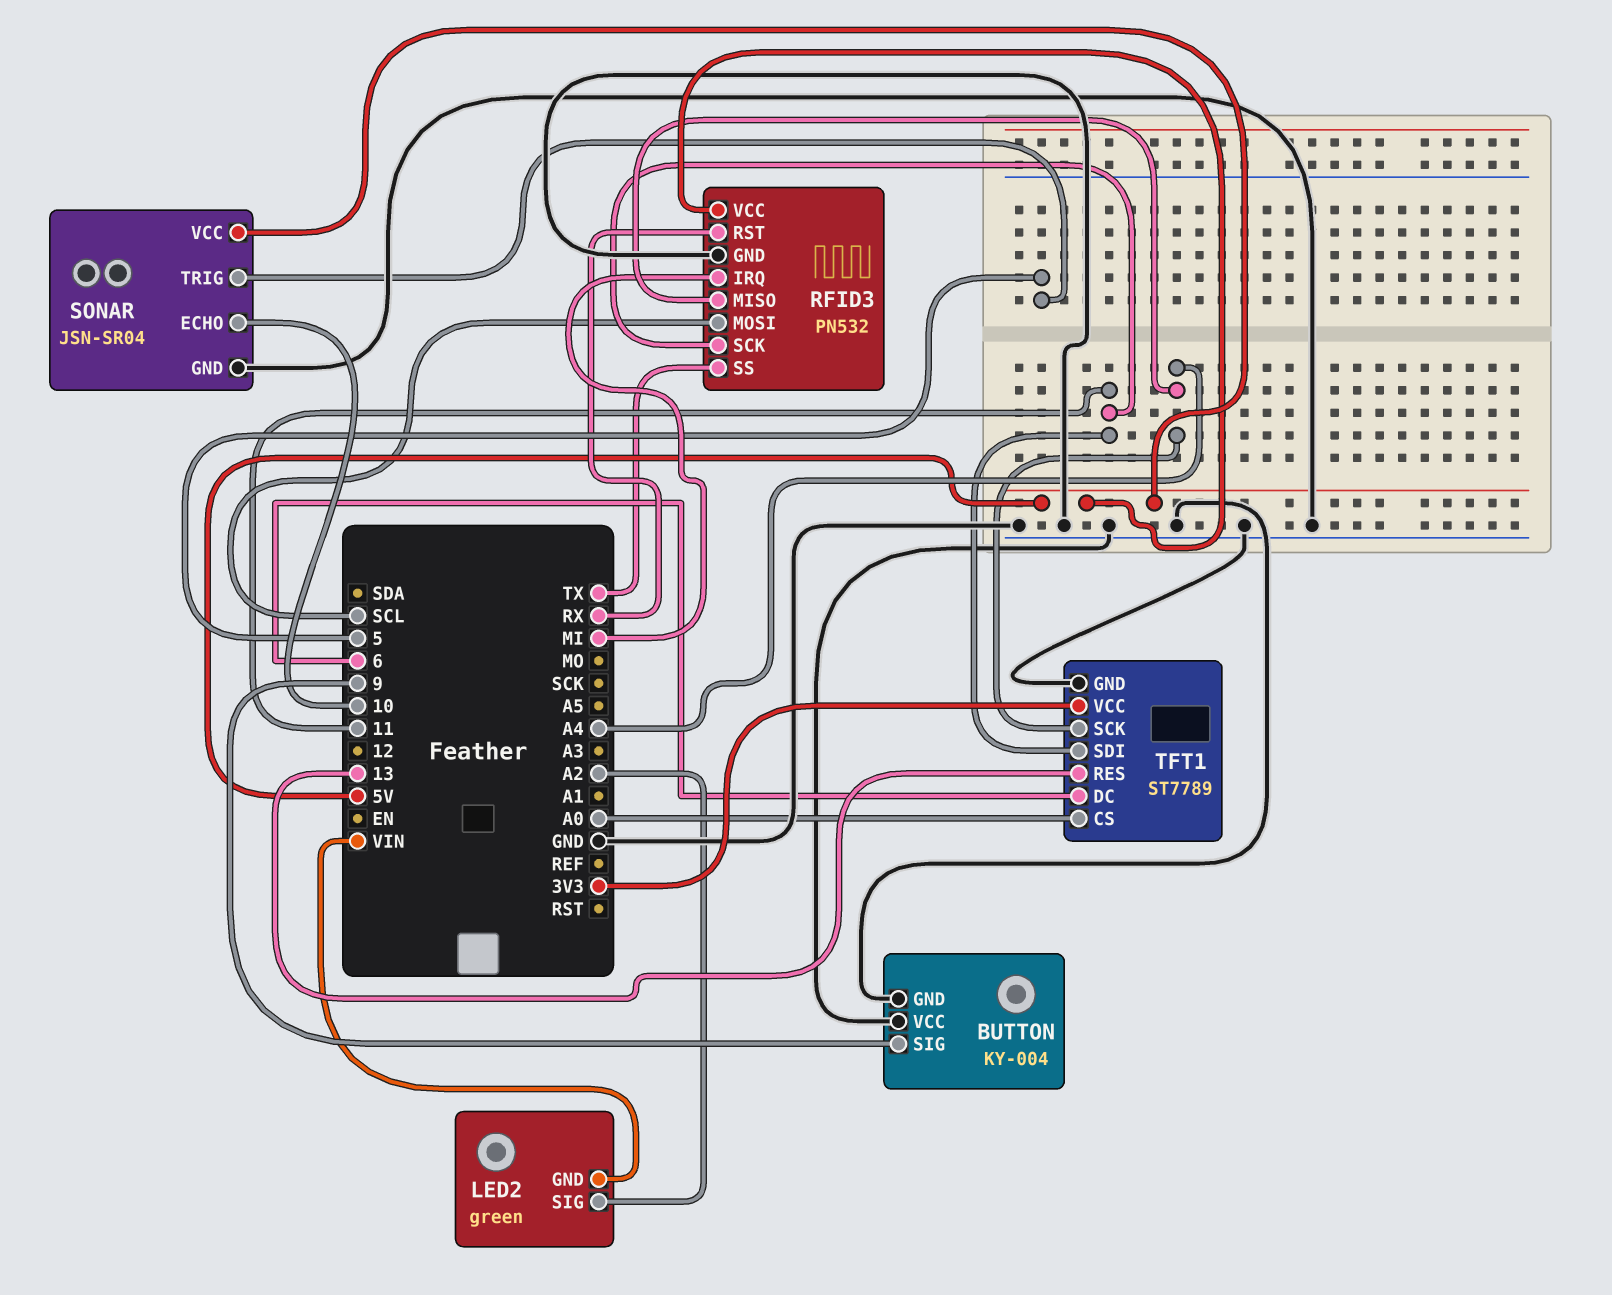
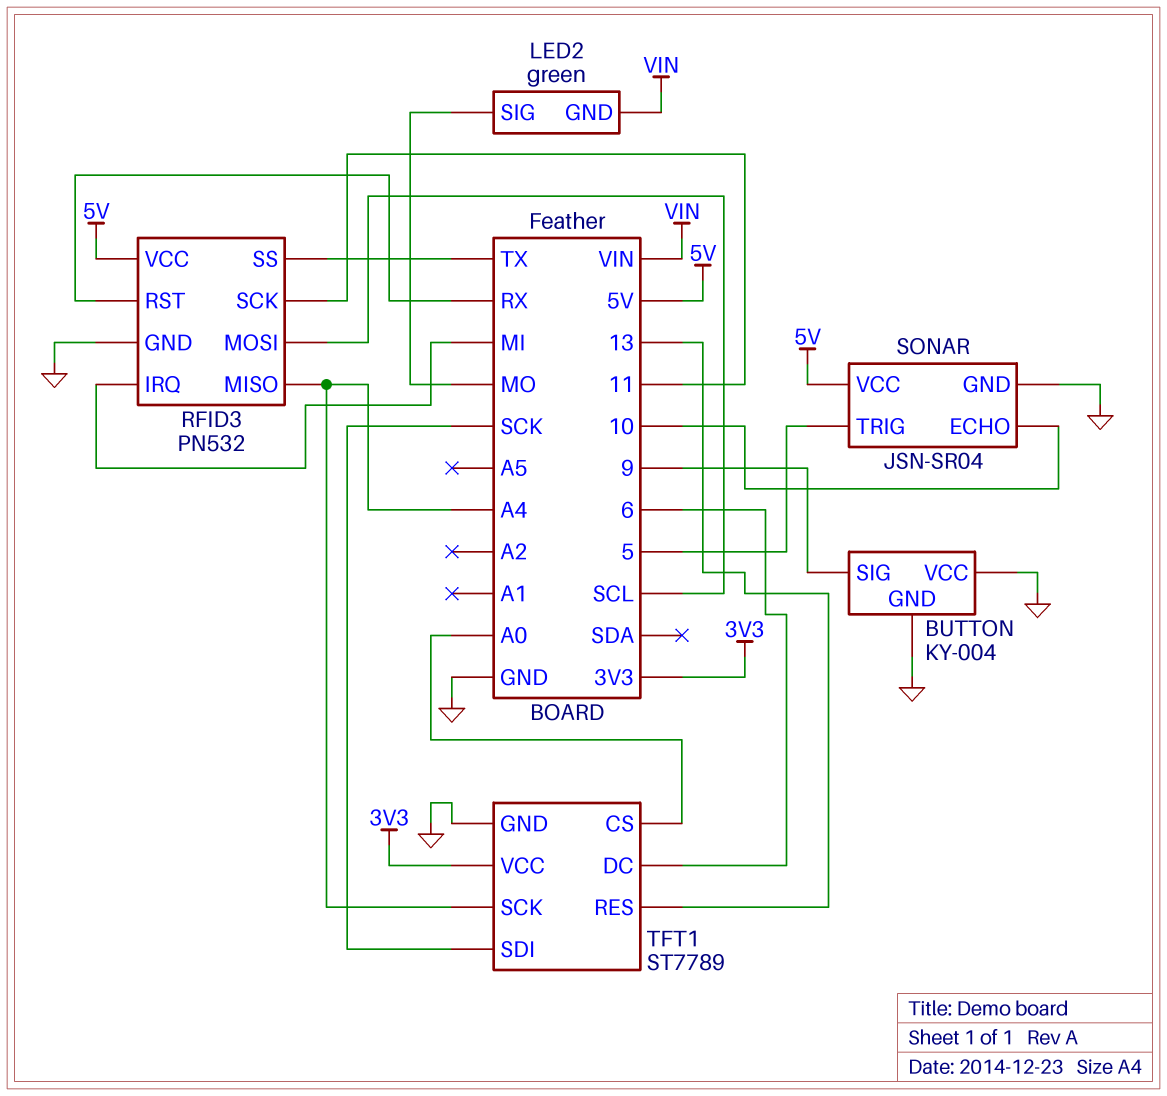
LED2 pin SIG: A2 -> MO
TFT1 pin SDI: 11 -> SCK

